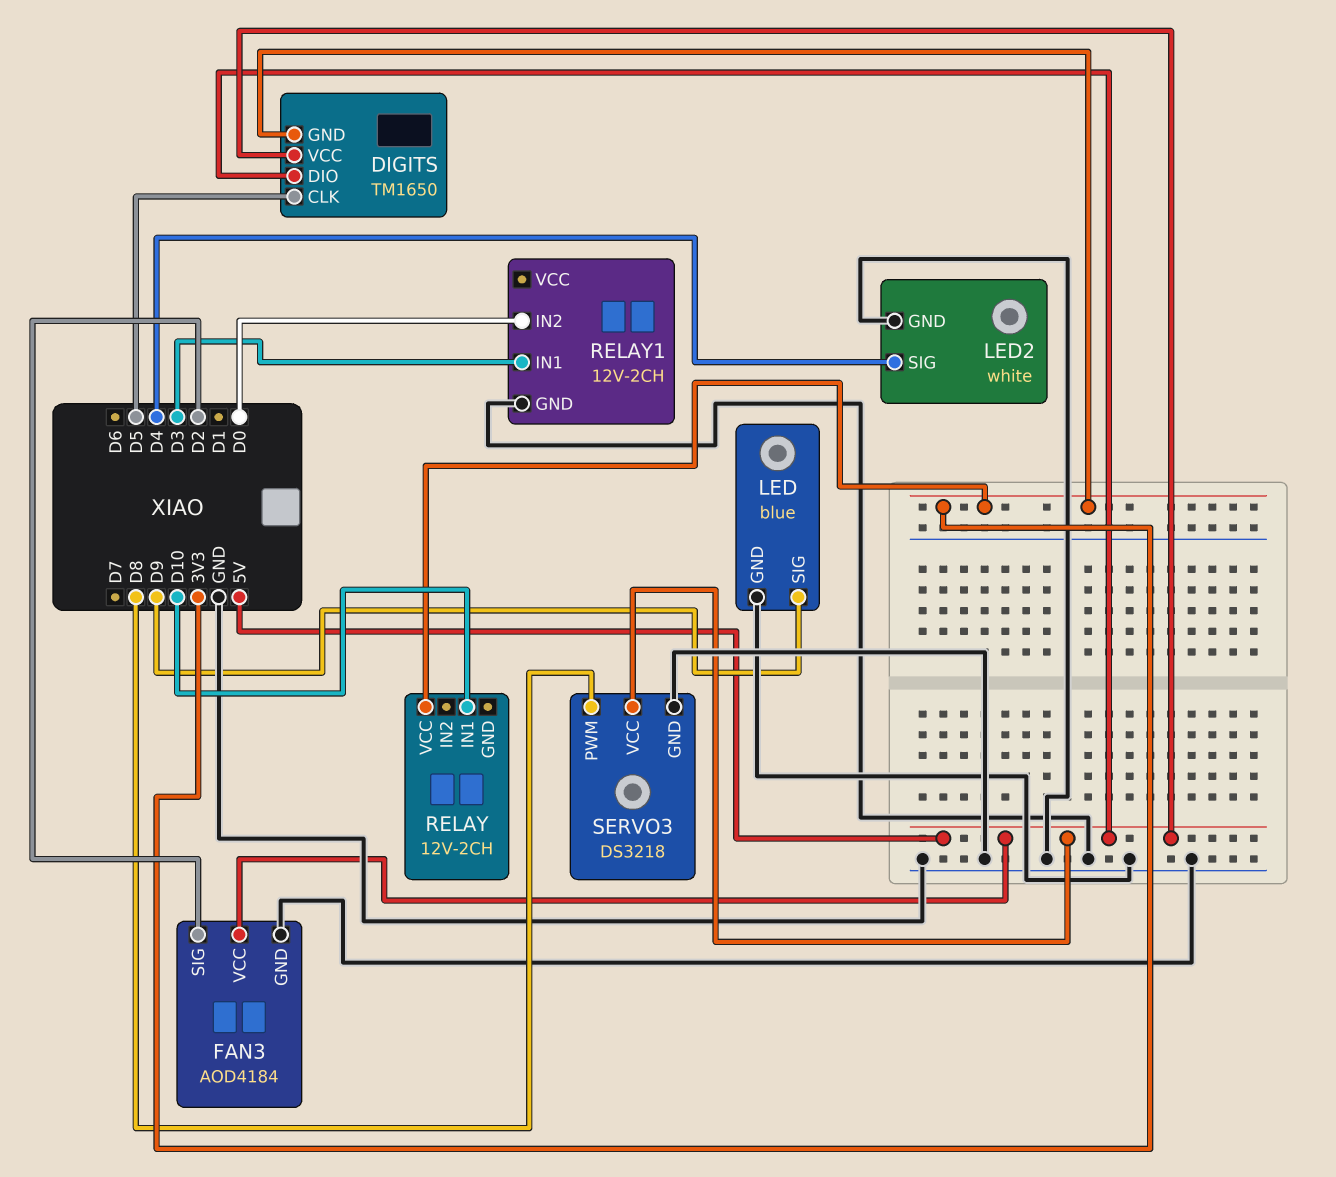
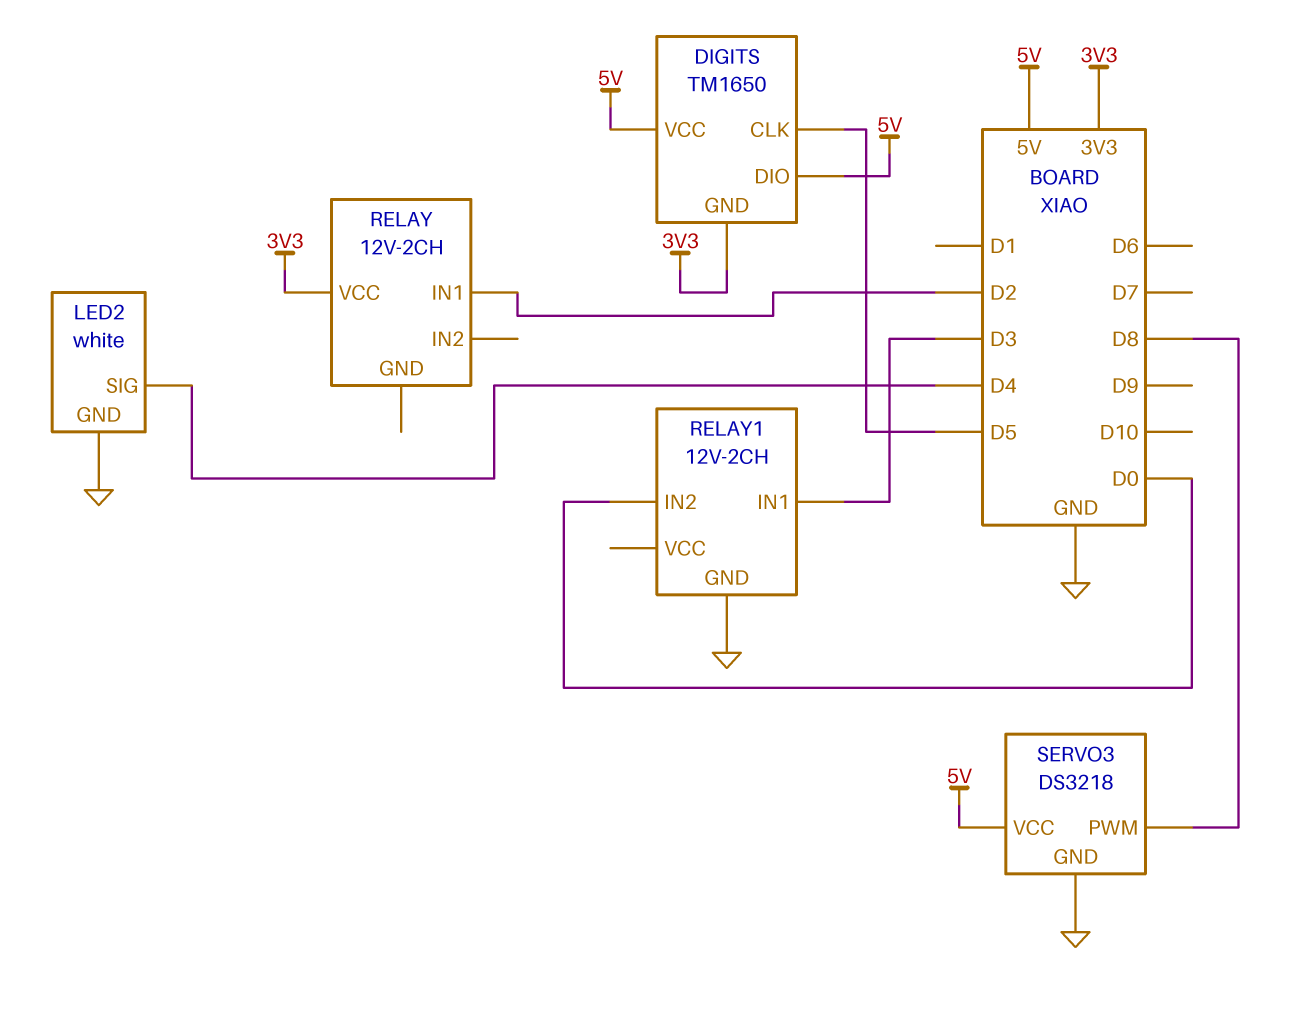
FAN3: AOD4184 -> none
FAN3 pin GND: GND -> none
FAN3 pin SIG: D2 -> none
FAN3 pin VCC: 5V -> none
LED: blue -> none
LED pin GND: GND -> none
LED pin SIG: D9 -> none
RELAY pin IN1: D10 -> D2

